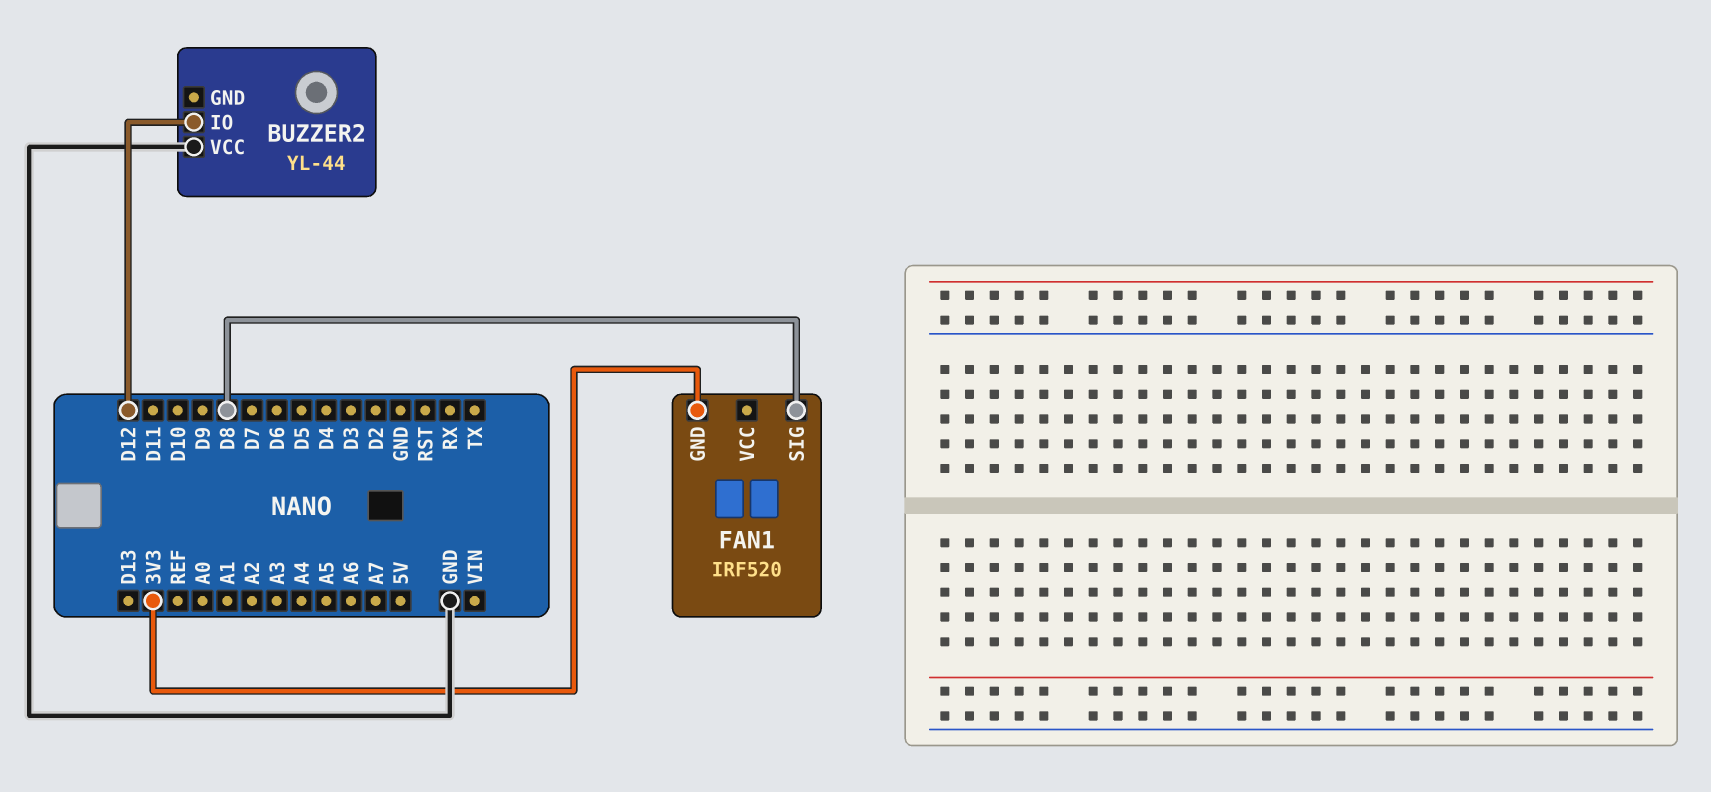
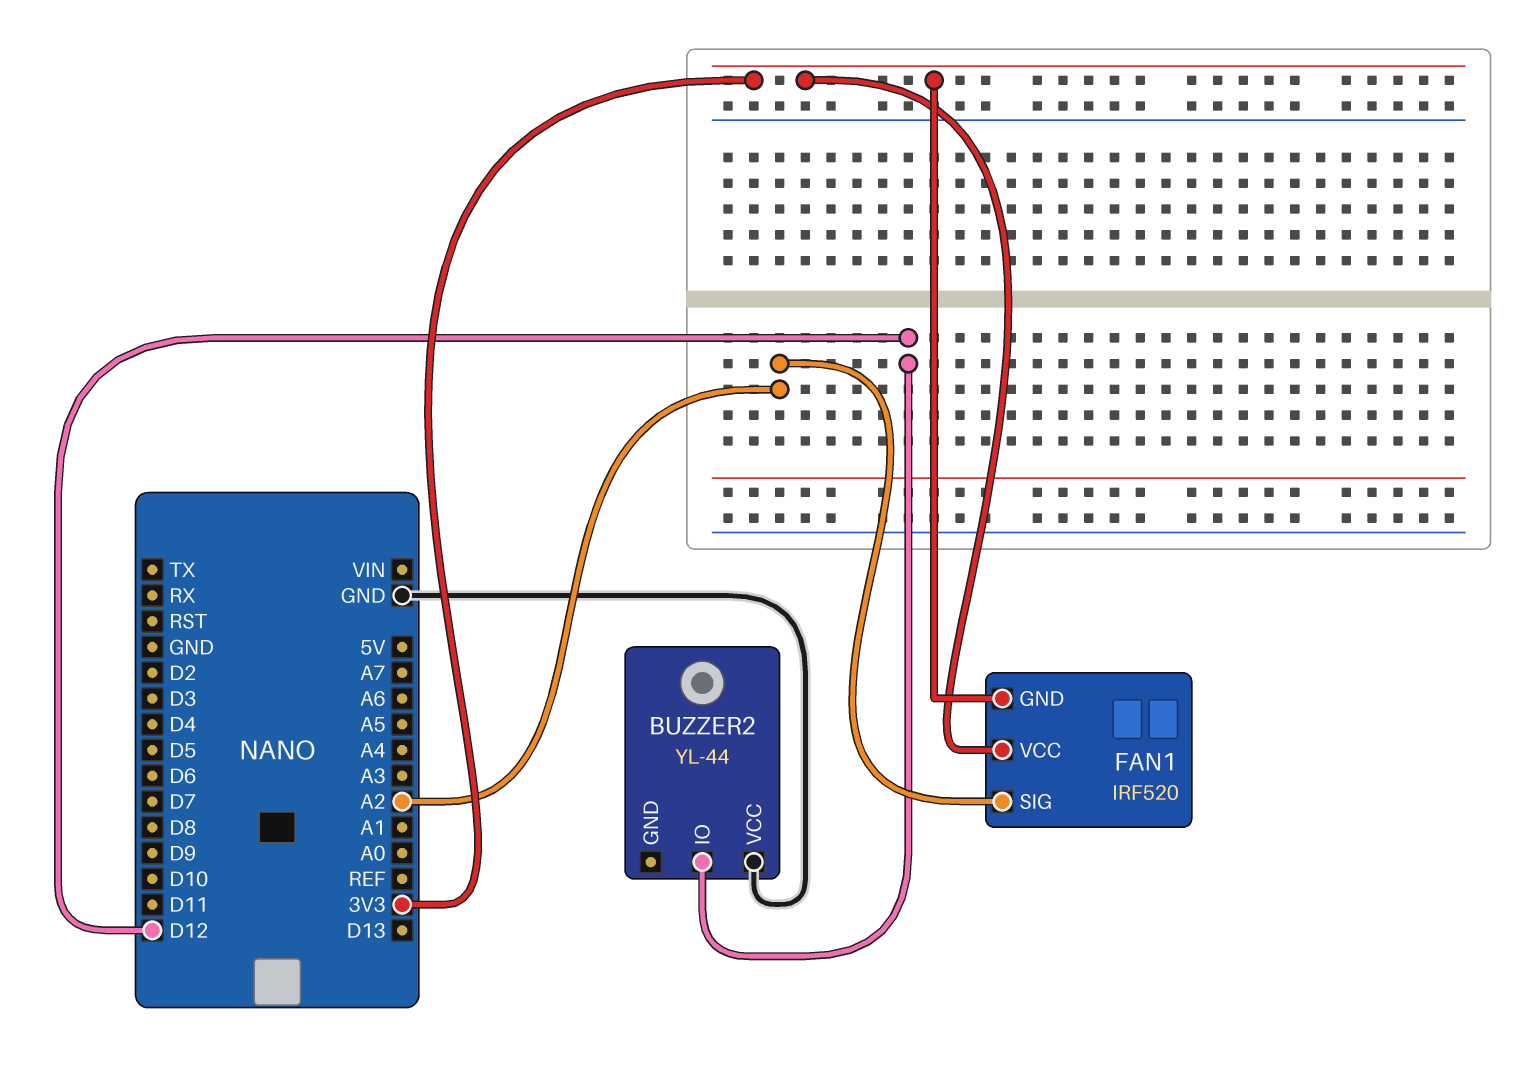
FAN1 pin SIG: D8 -> A2
FAN1 pin VCC: none -> 3V3

